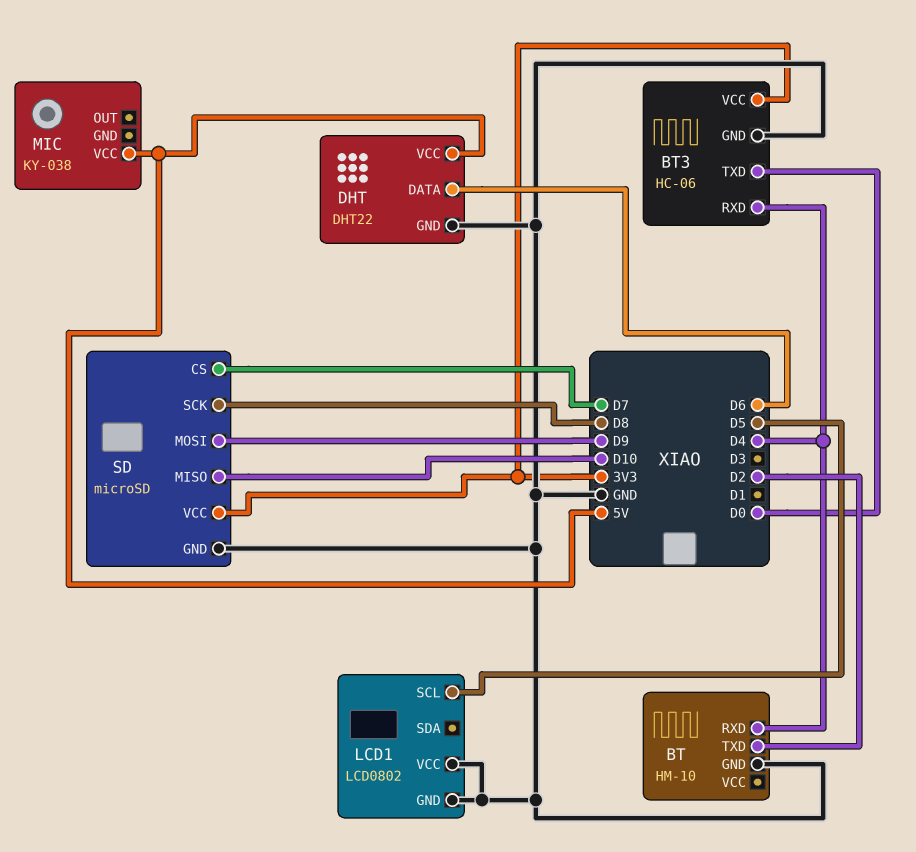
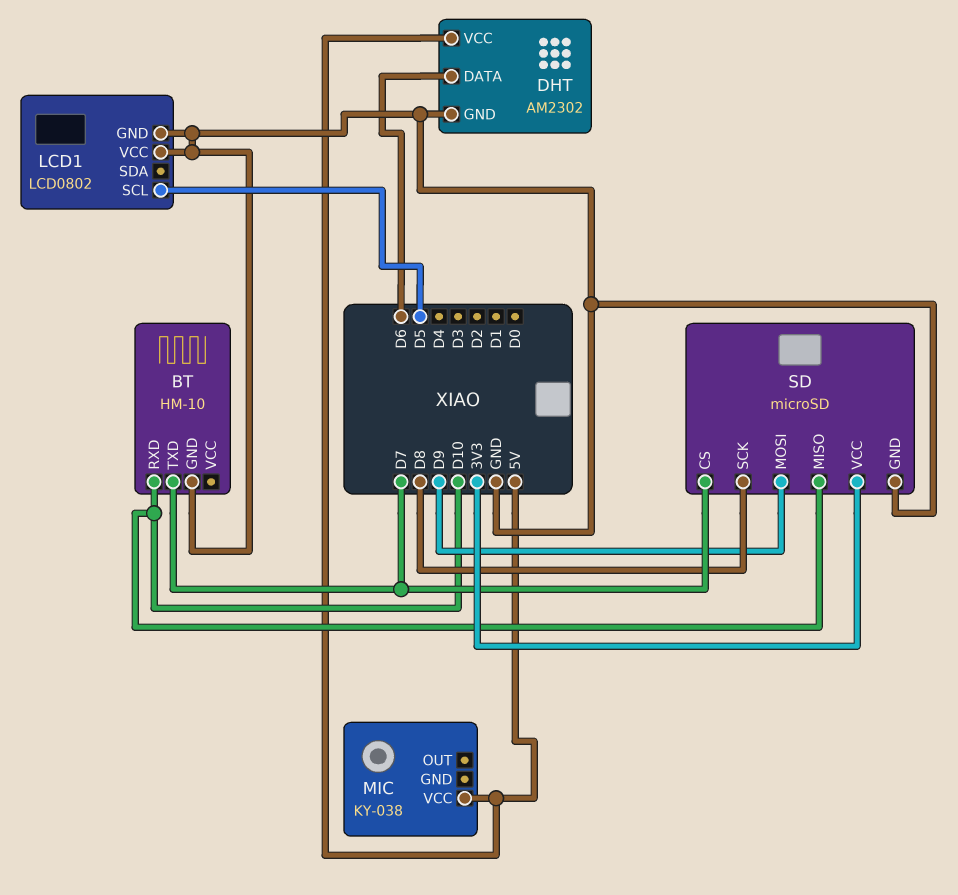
BT pin RXD: D4 -> D10
BT pin TXD: D2 -> D7
BT3: HC-06 -> none
BT3 pin GND: GND -> none
BT3 pin RXD: D4 -> none
BT3 pin TXD: D0 -> none
BT3 pin VCC: 3V3 -> none
DHT: DHT22 -> AM2302

